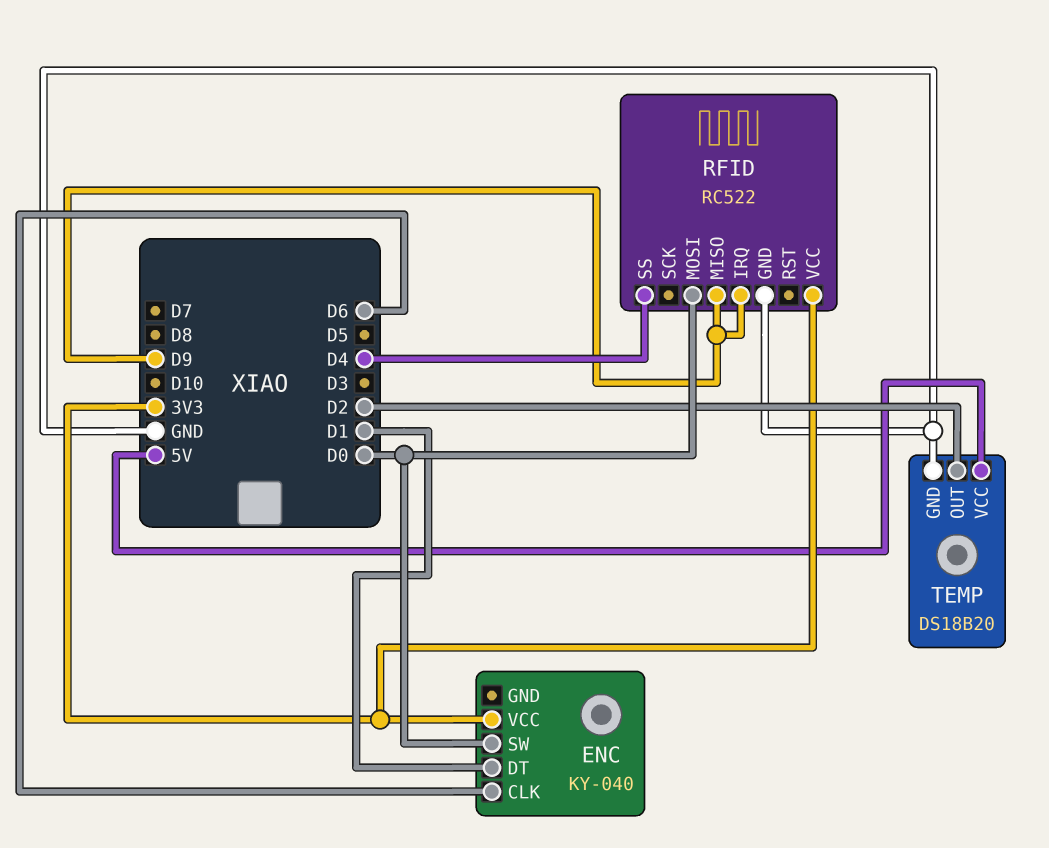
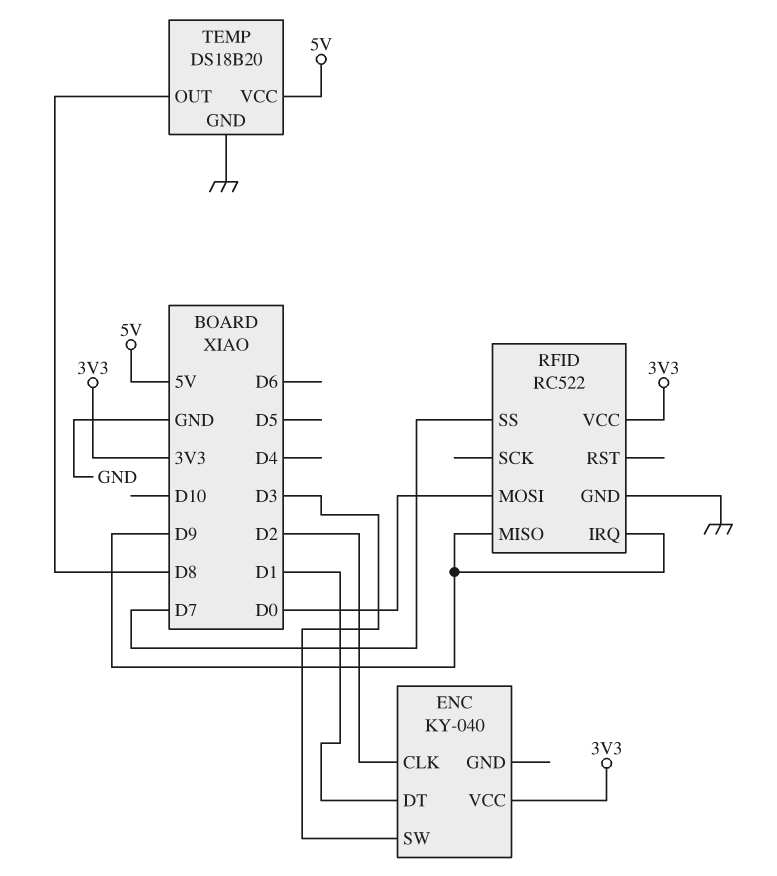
ENC pin CLK: D6 -> D2
ENC pin SW: D0 -> D3
RFID pin SS: D4 -> D7
TEMP pin OUT: D2 -> D8

